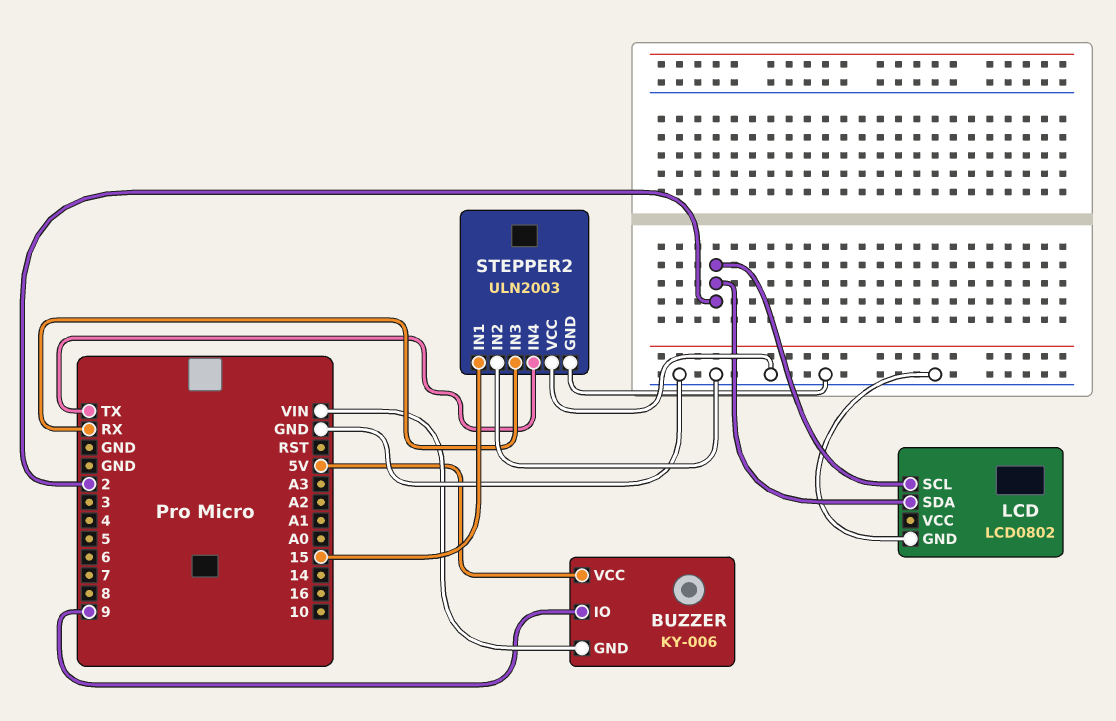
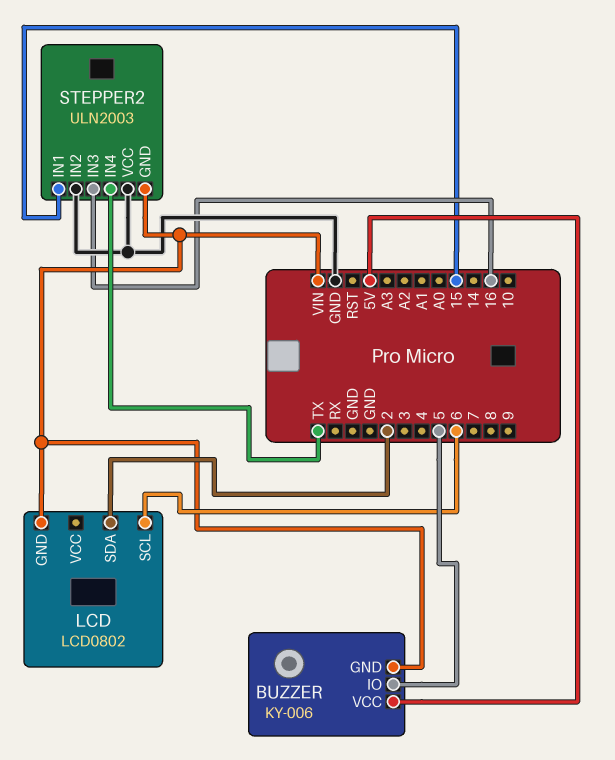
BUZZER pin IO: 9 -> 5
LCD pin GND: GND -> VIN
LCD pin SCL: 2 -> 6
STEPPER2 pin GND: GND -> VIN
STEPPER2 pin IN3: RX -> 16

